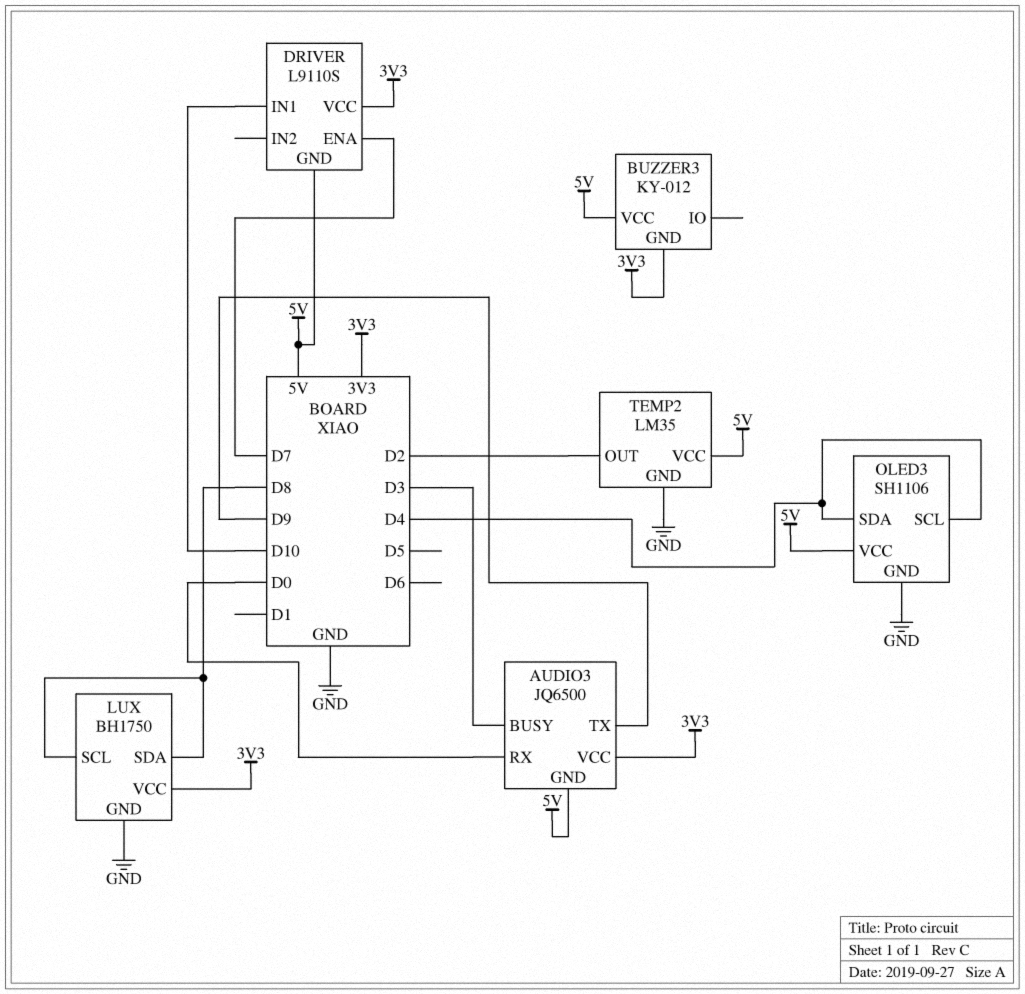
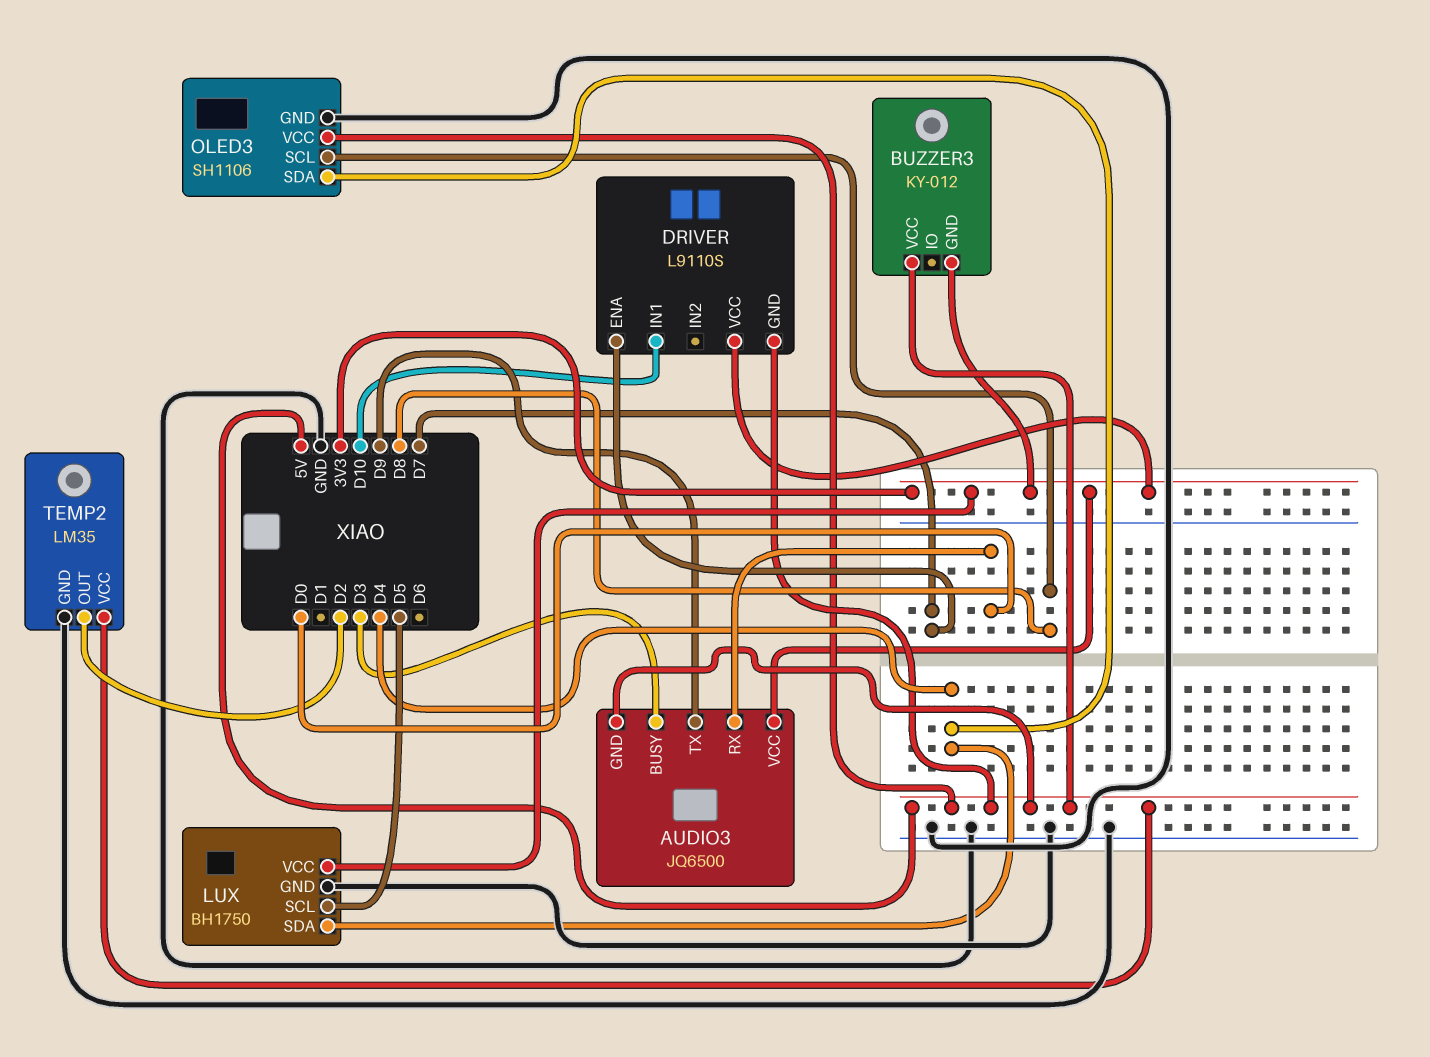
LUX pin SCL: D8 -> D5
LUX pin SDA: D8 -> D4
OLED3 pin SCL: D4 -> D8

